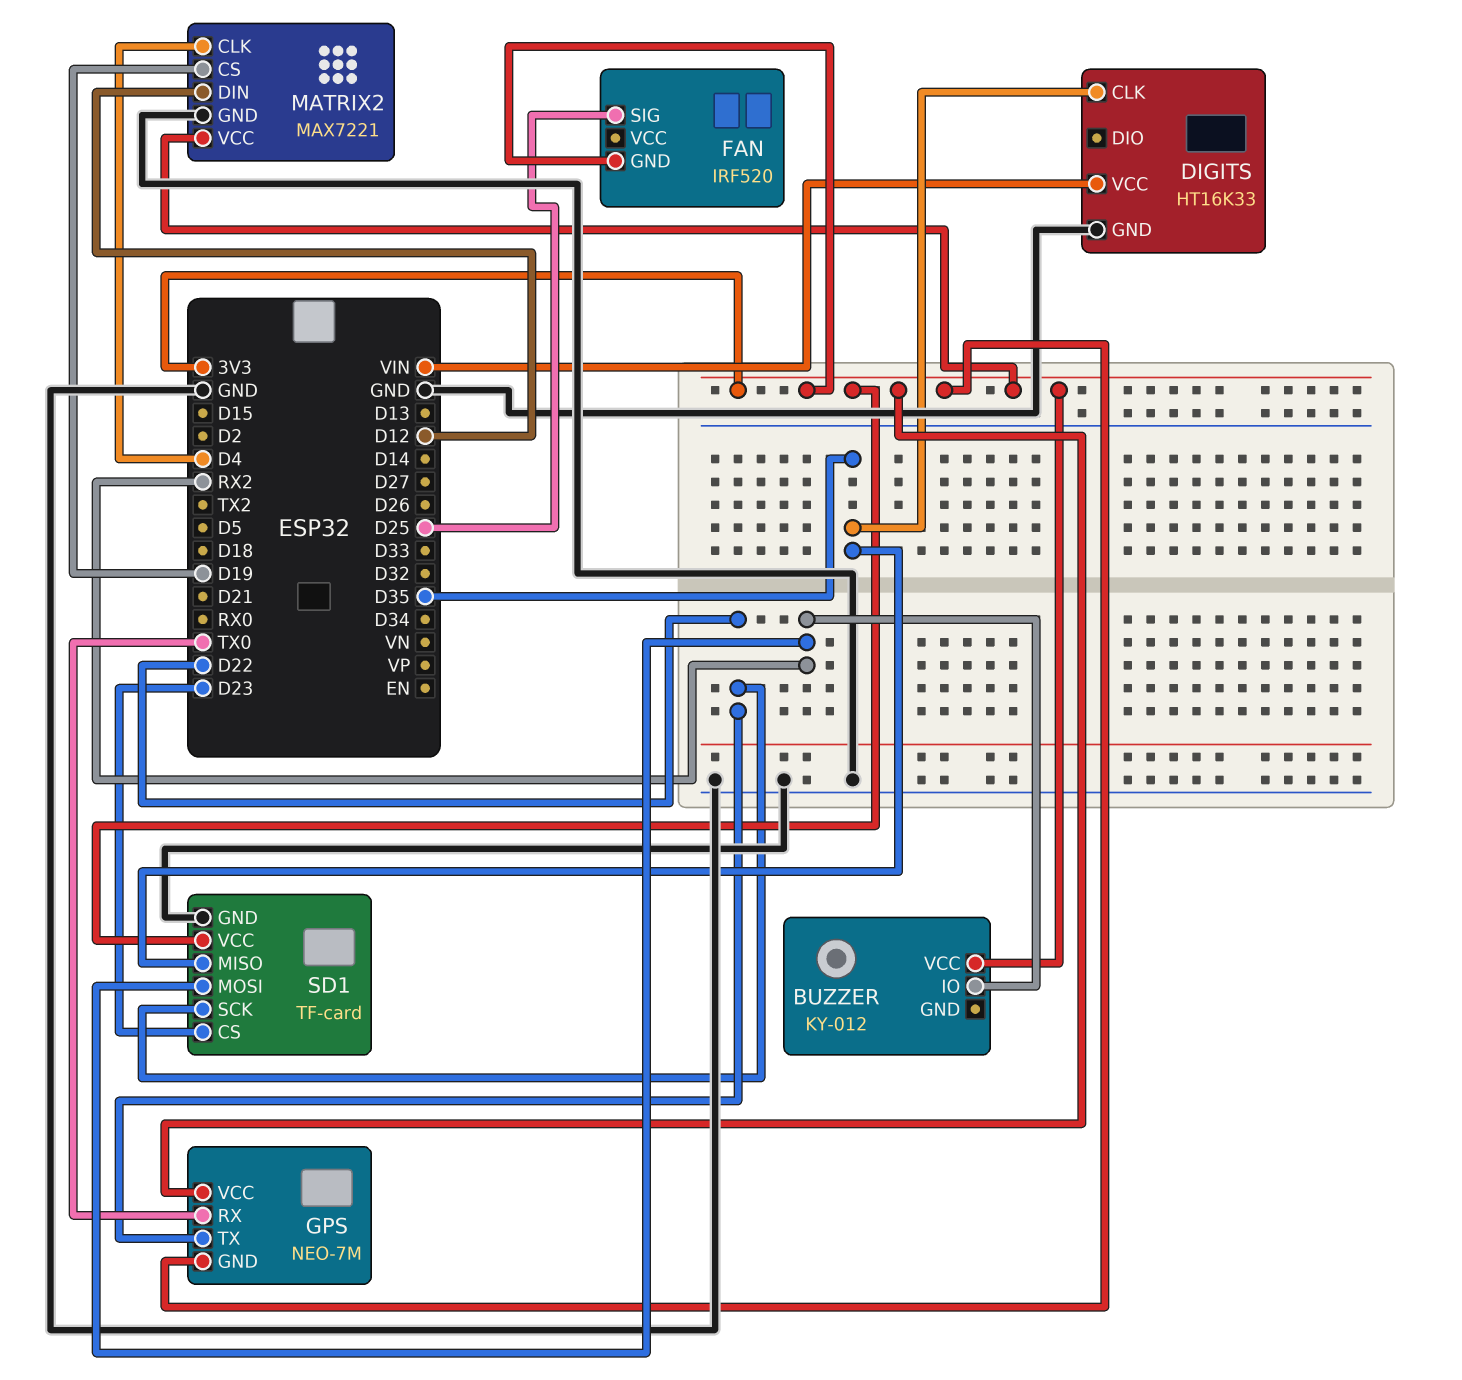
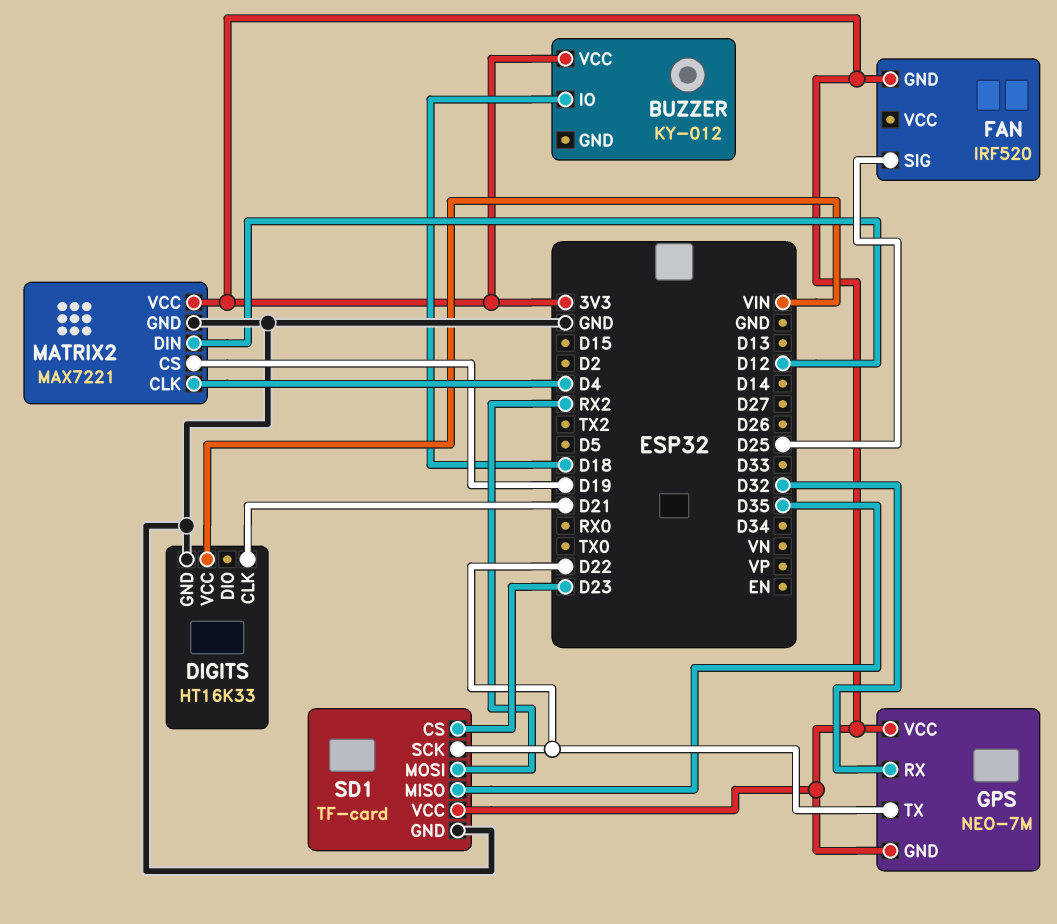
BUZZER pin IO: RX2 -> D18
DIGITS pin CLK: D35 -> D21
GPS pin RX: TX0 -> D32

